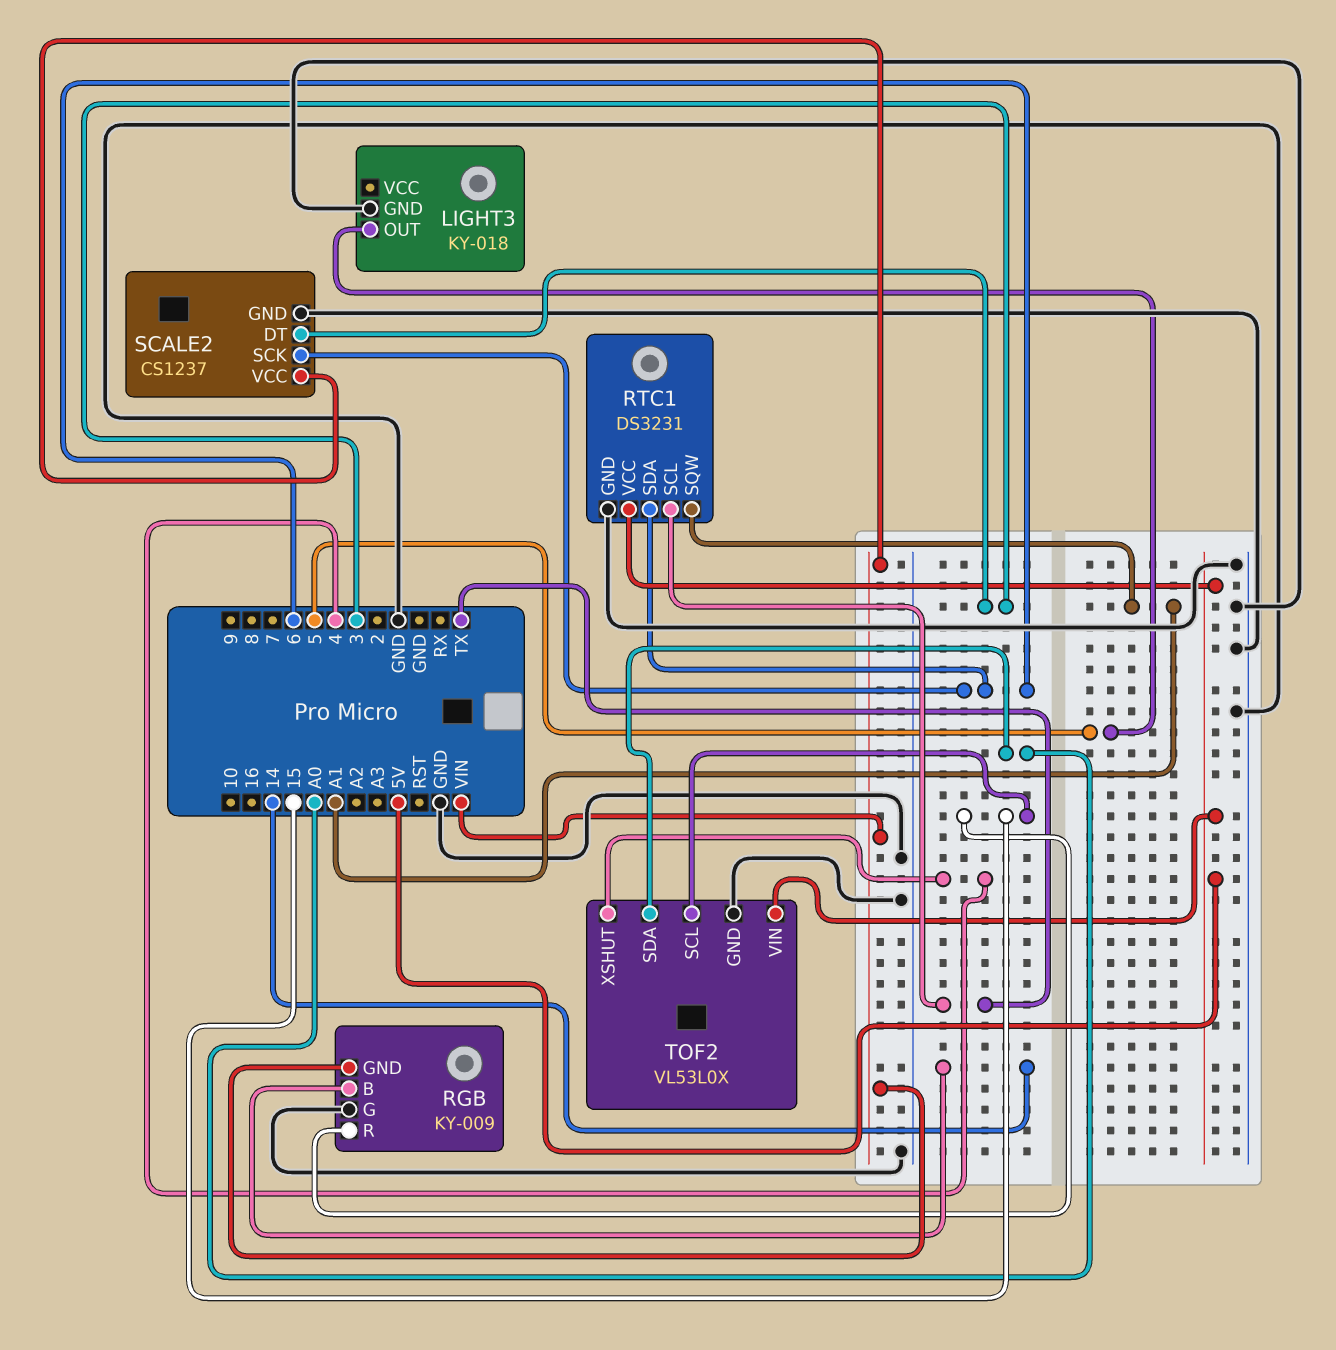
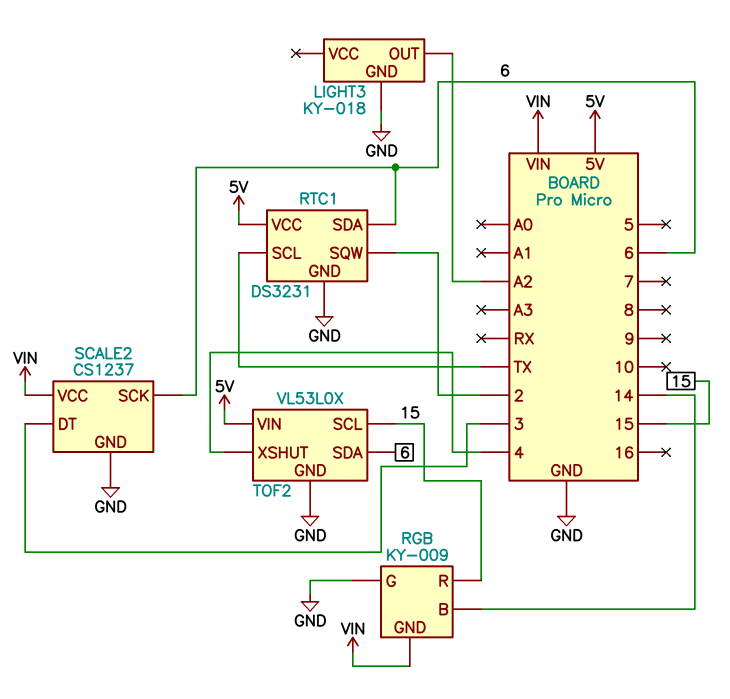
LIGHT3 pin OUT: 5 -> A2
RTC1 pin SQW: A1 -> 2
TOF2 pin SDA: A0 -> 6

